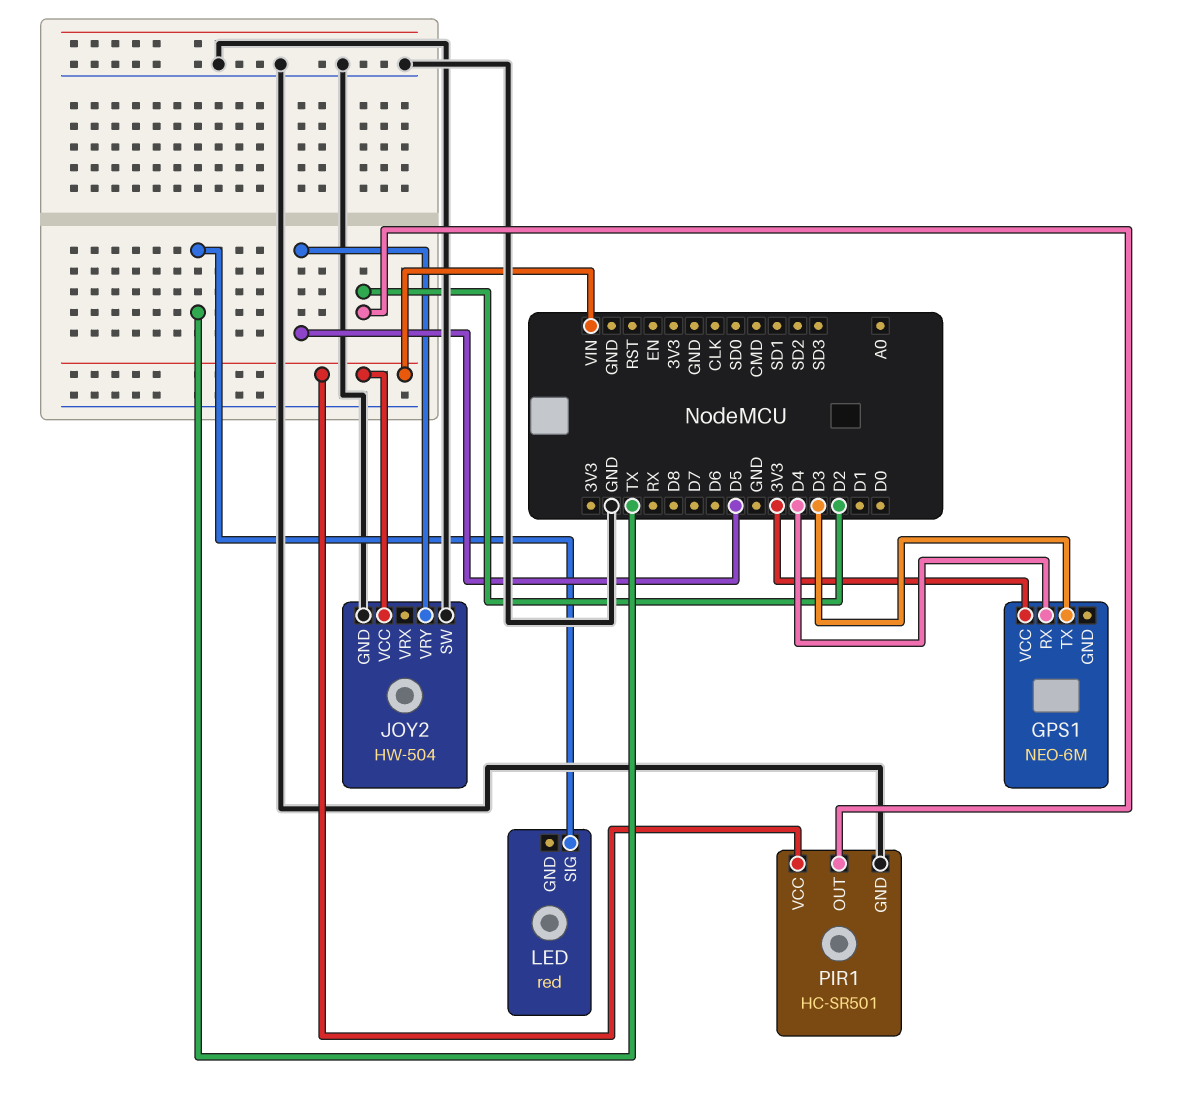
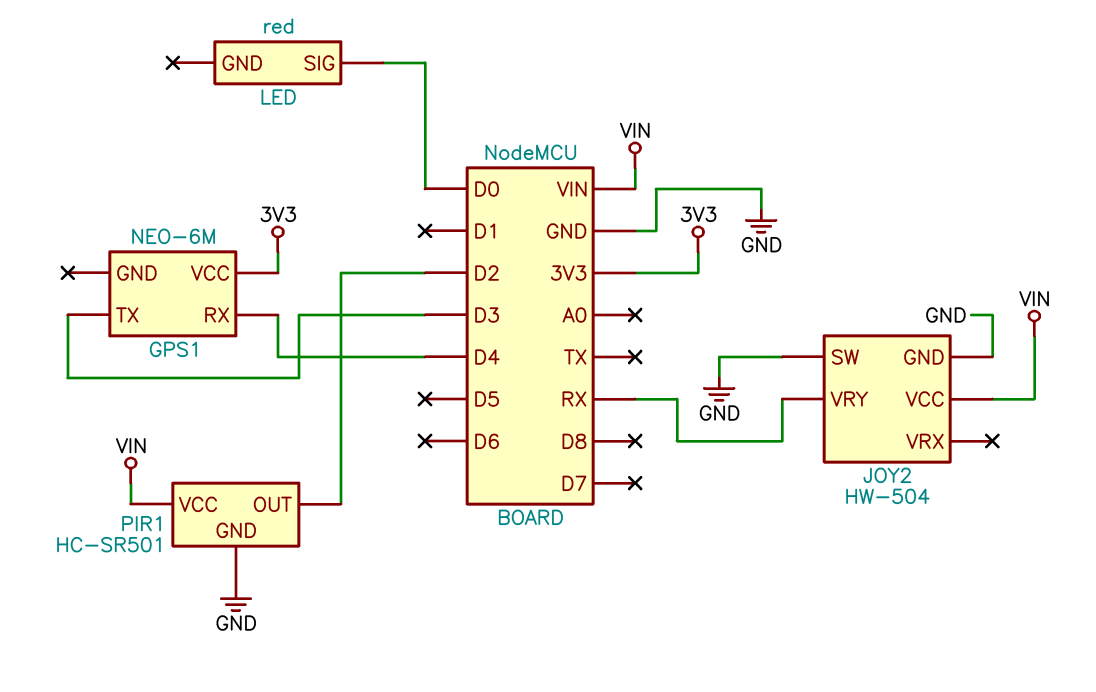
JOY2 pin VRY: D5 -> RX
LED pin SIG: TX -> D0

